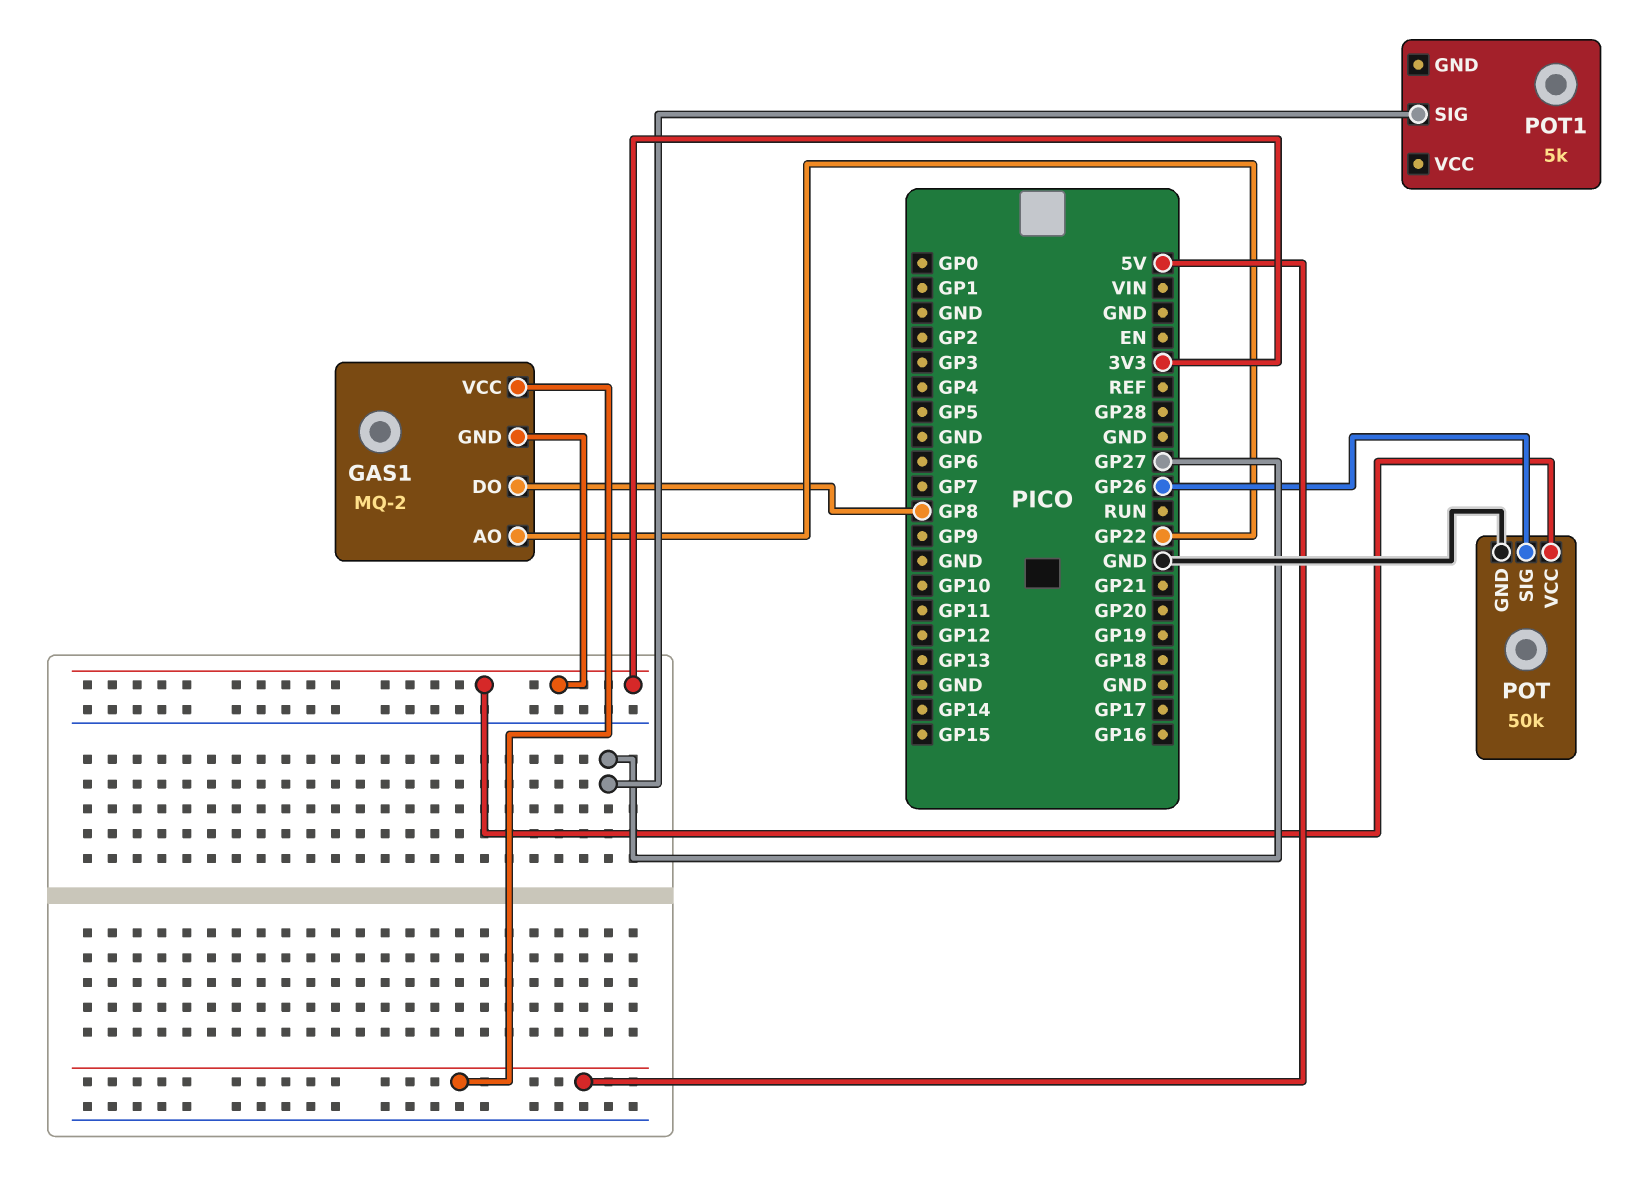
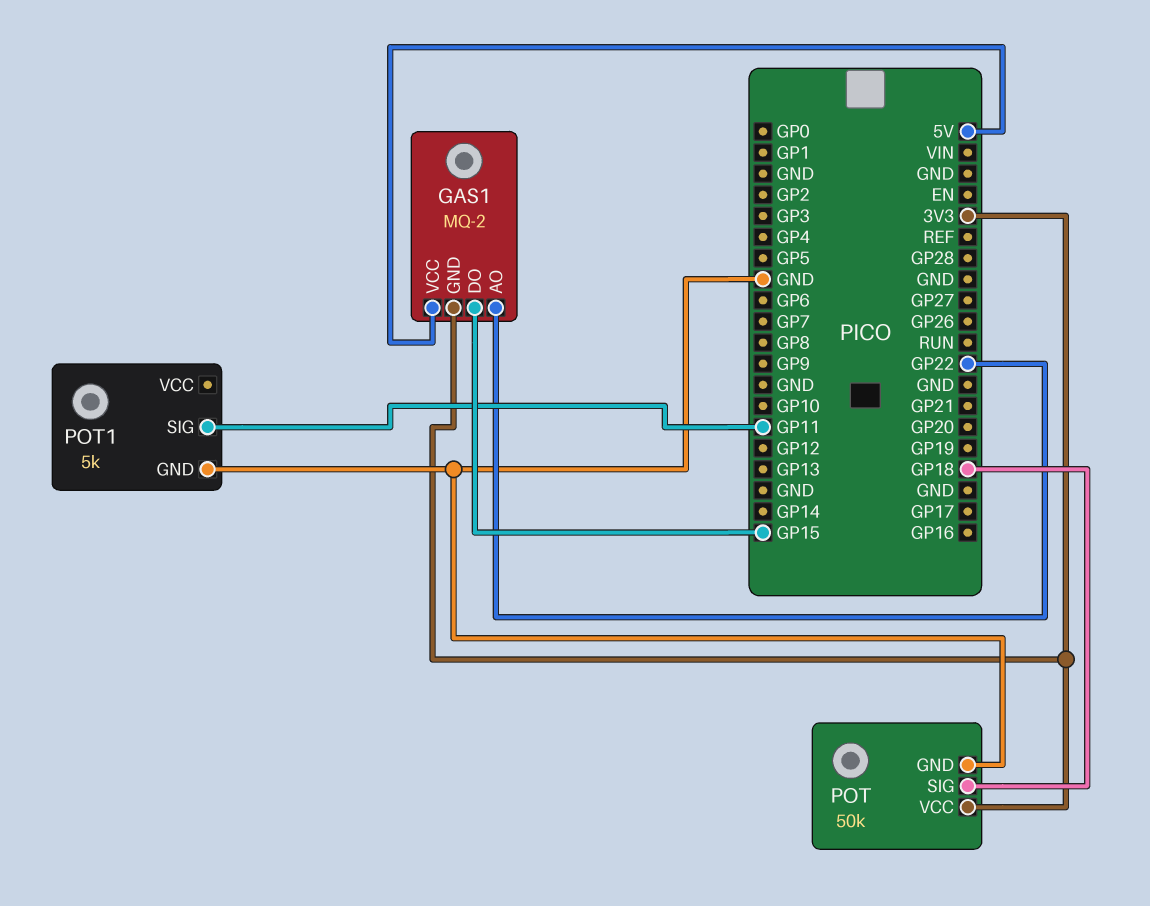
GAS1 pin DO: GP8 -> GP15
POT pin SIG: GP26 -> GP18
POT1 pin GND: none -> GND
POT1 pin SIG: GP27 -> GP11

